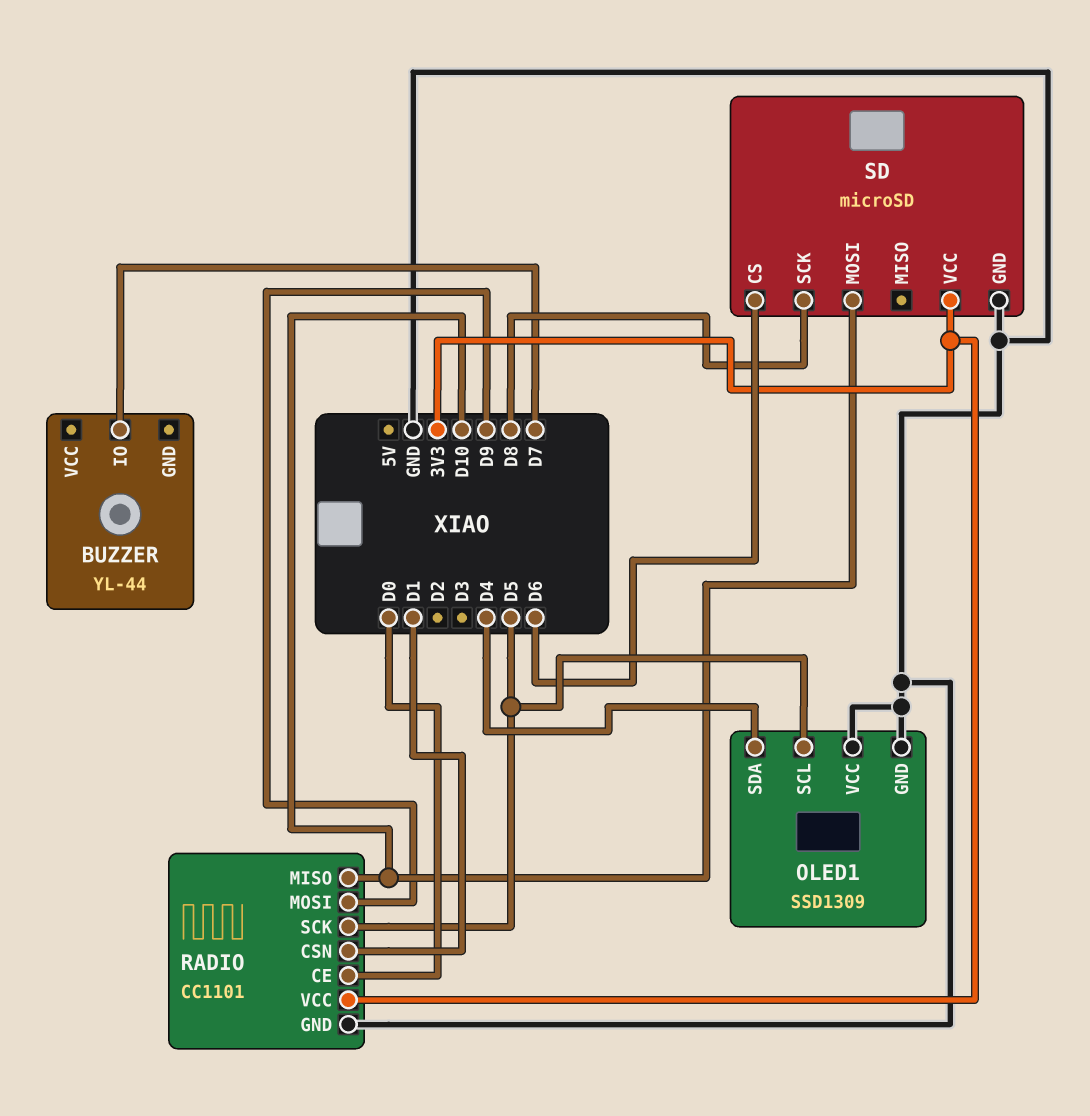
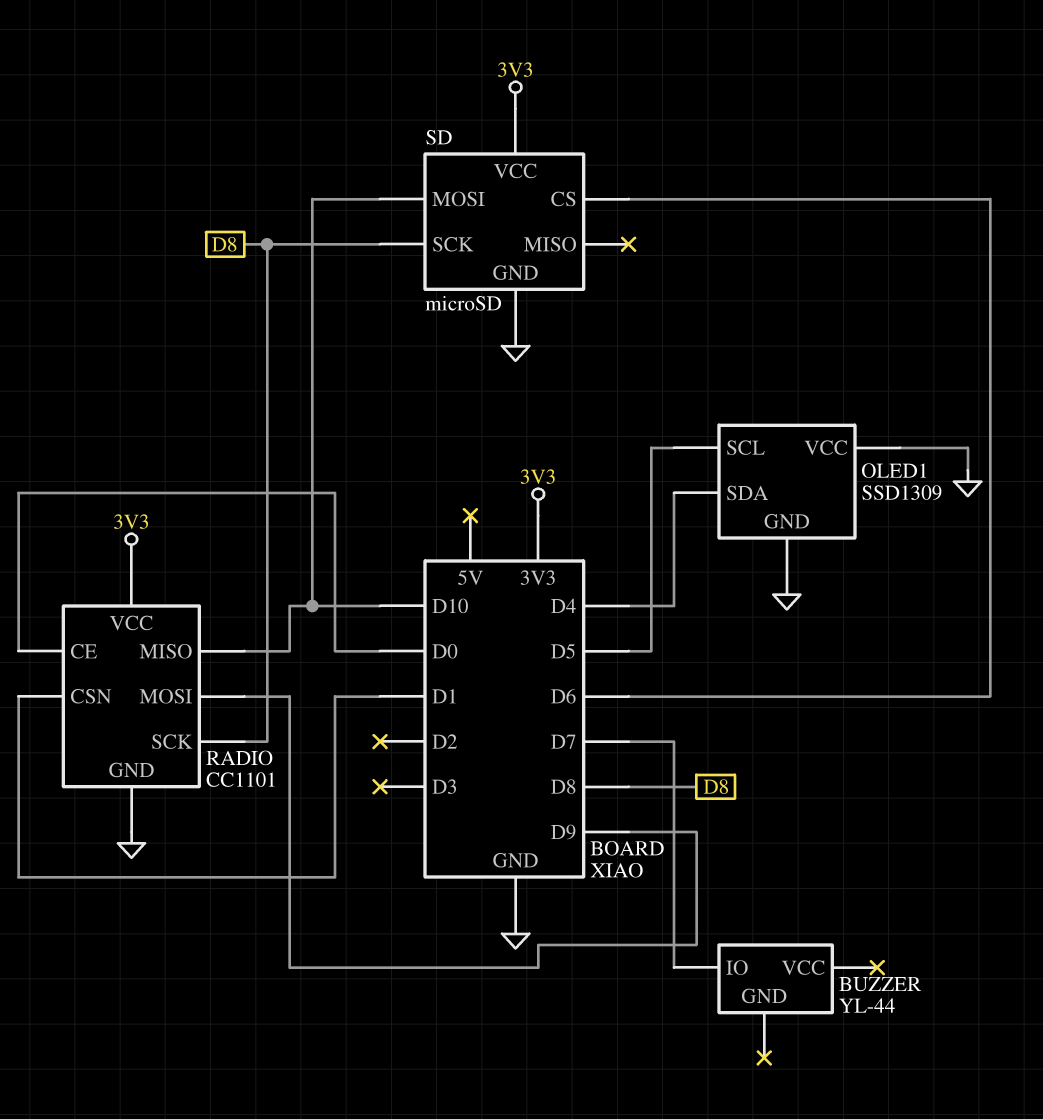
RADIO pin SCK: D5 -> D8

